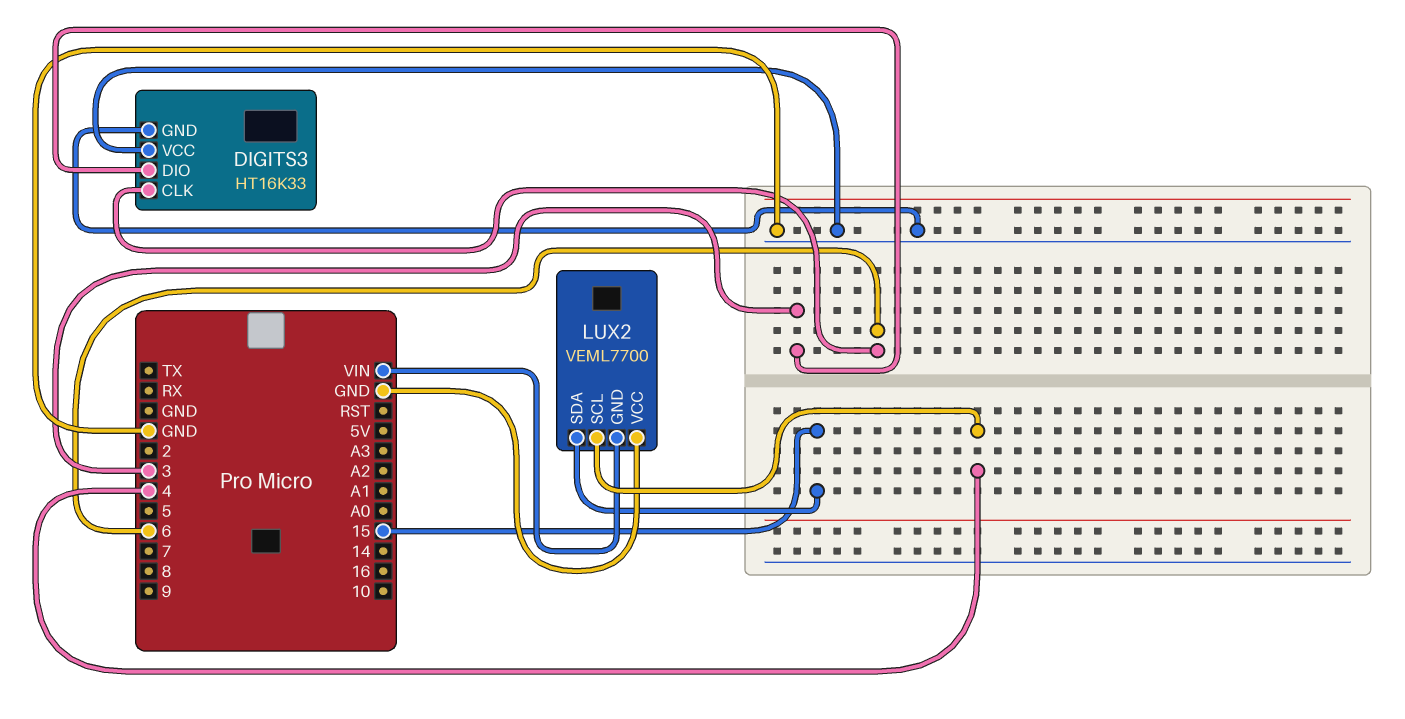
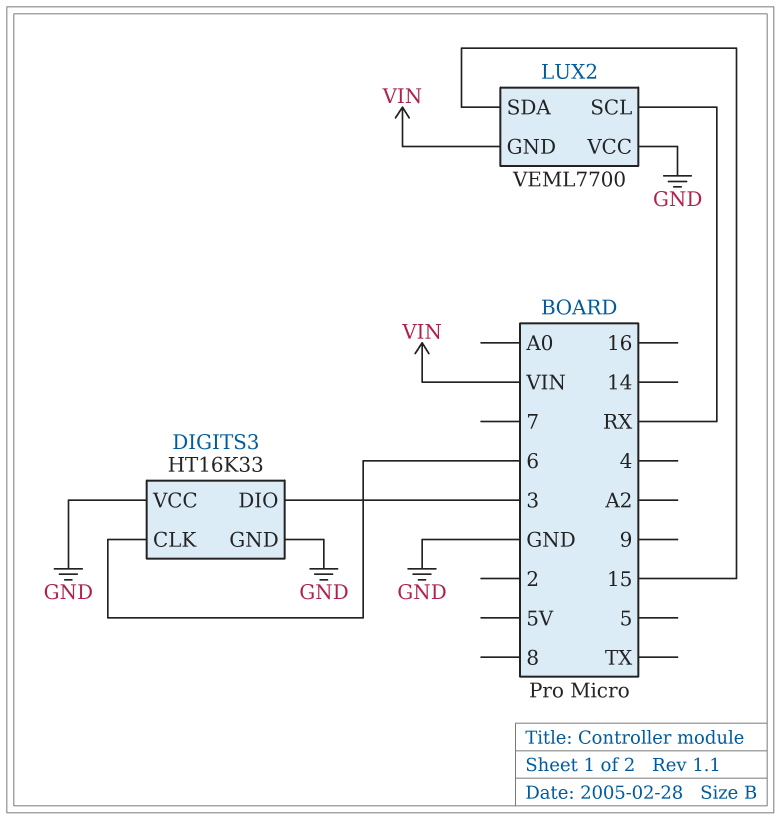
LUX2 pin SCL: 4 -> RX

